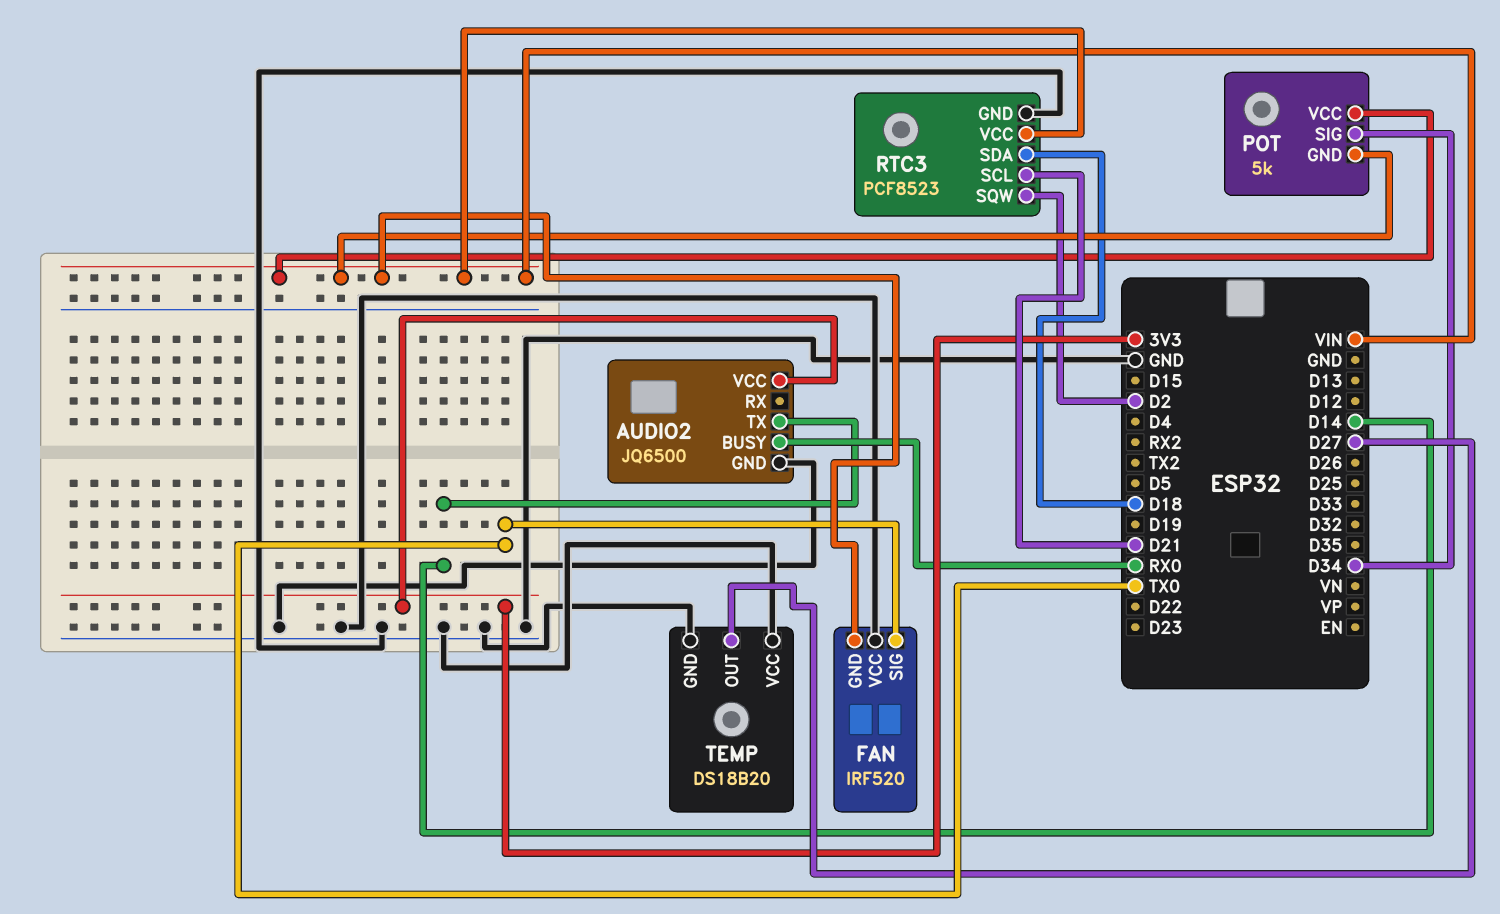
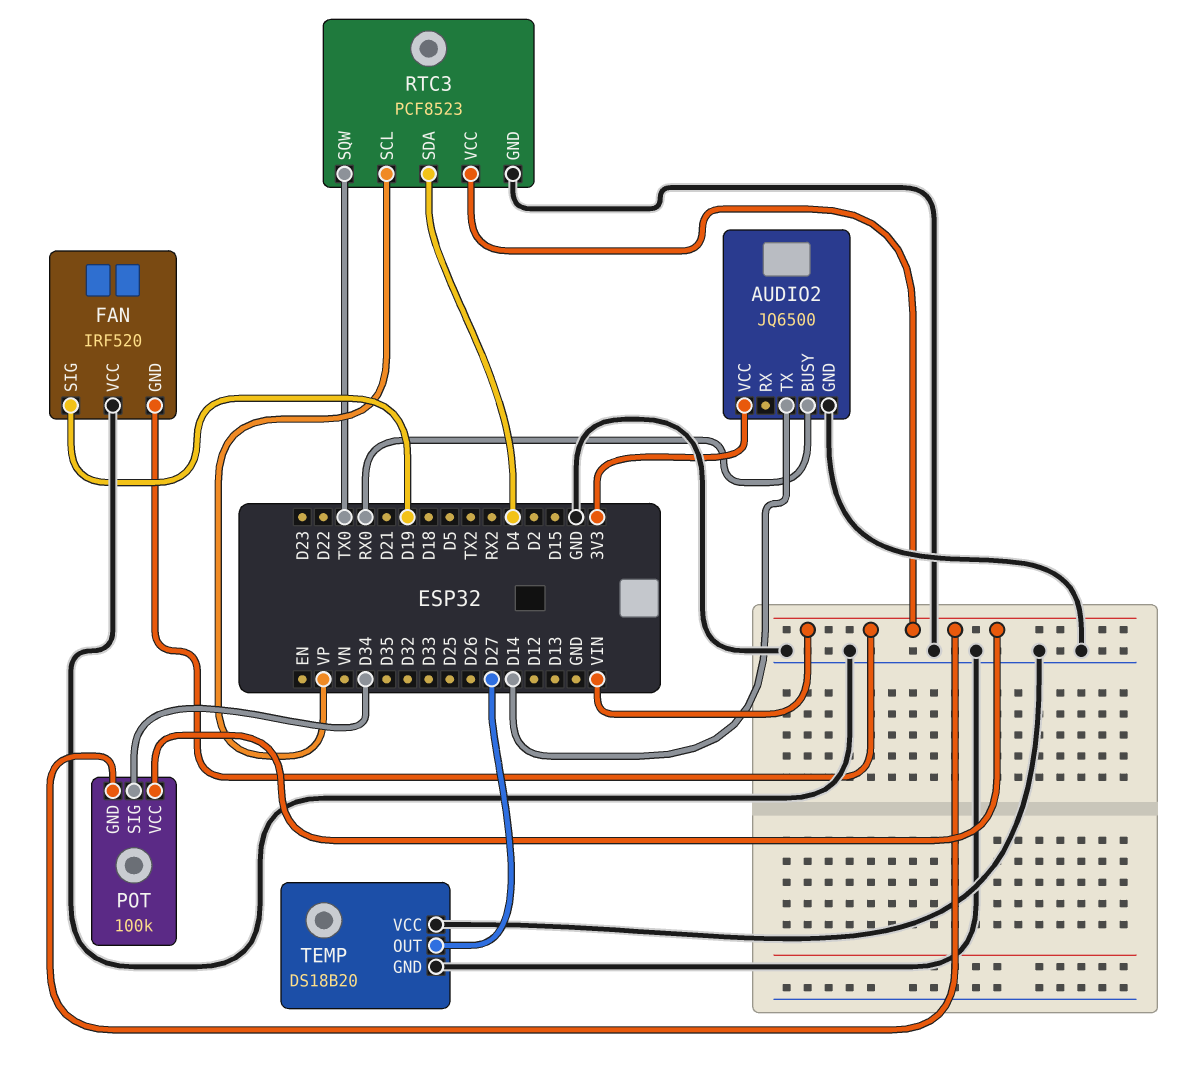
FAN pin SIG: TX0 -> D19
POT: 5k -> 100k
RTC3 pin SCL: D21 -> VP
RTC3 pin SDA: D18 -> D4
RTC3 pin SQW: D2 -> TX0

